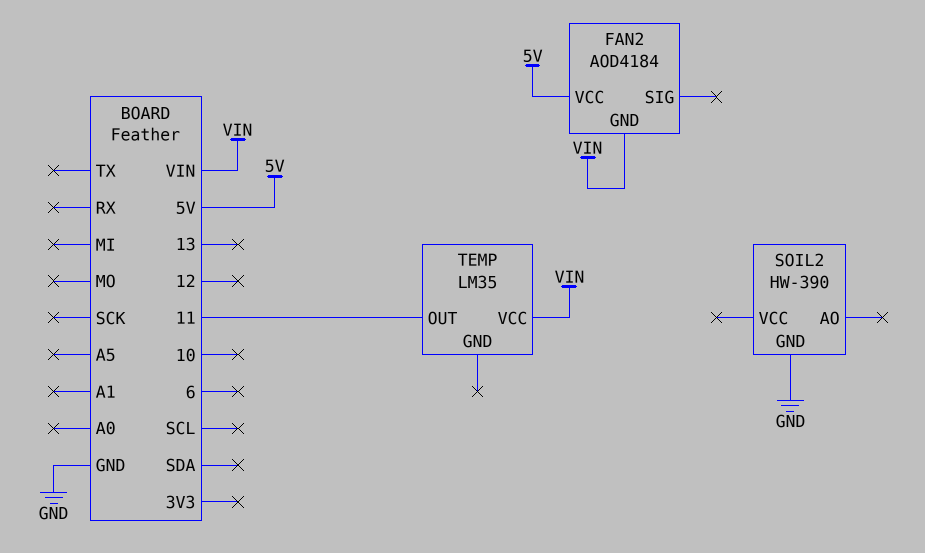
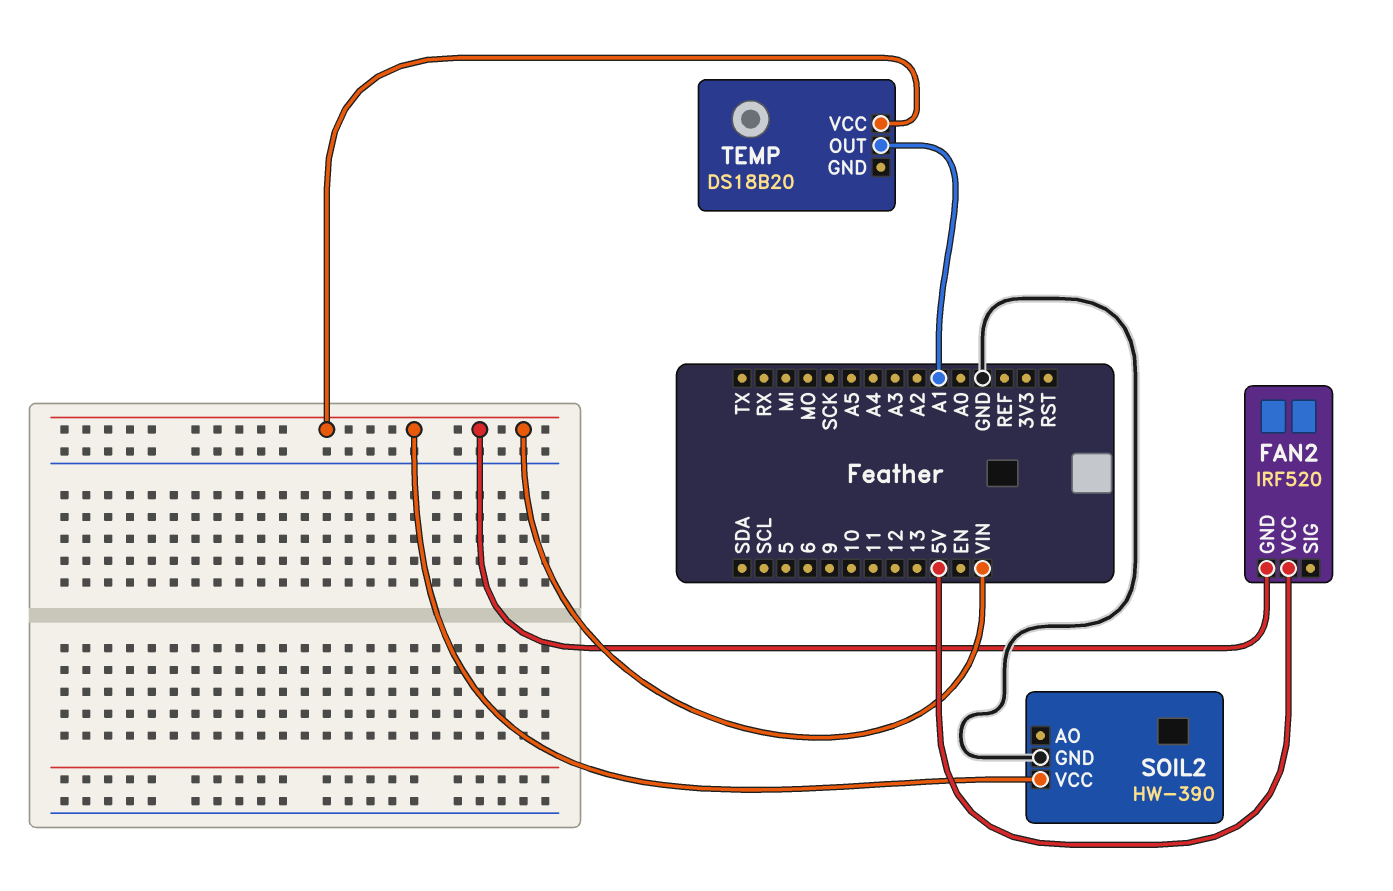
FAN2: AOD4184 -> IRF520
SOIL2 pin VCC: none -> VIN
TEMP: LM35 -> DS18B20
TEMP pin OUT: 11 -> A1

